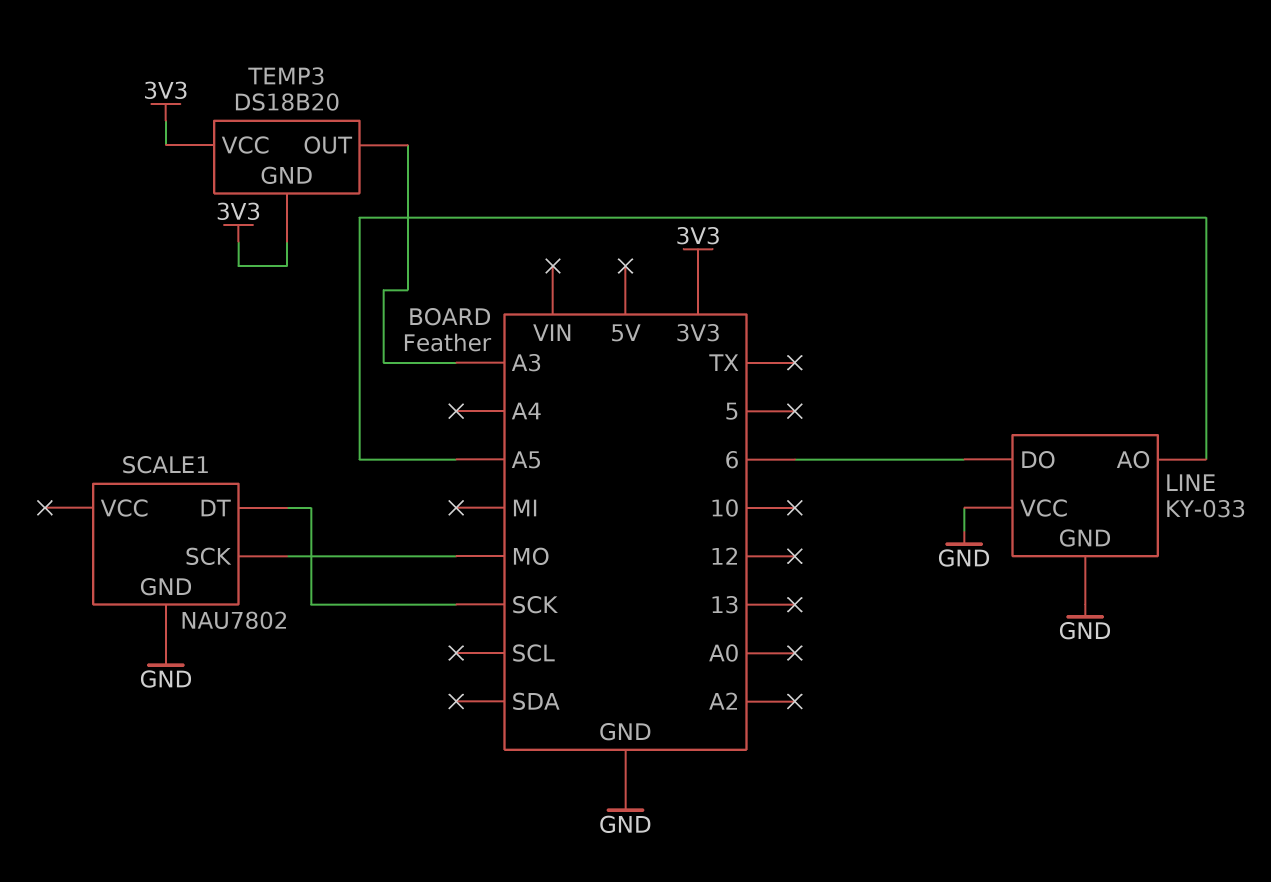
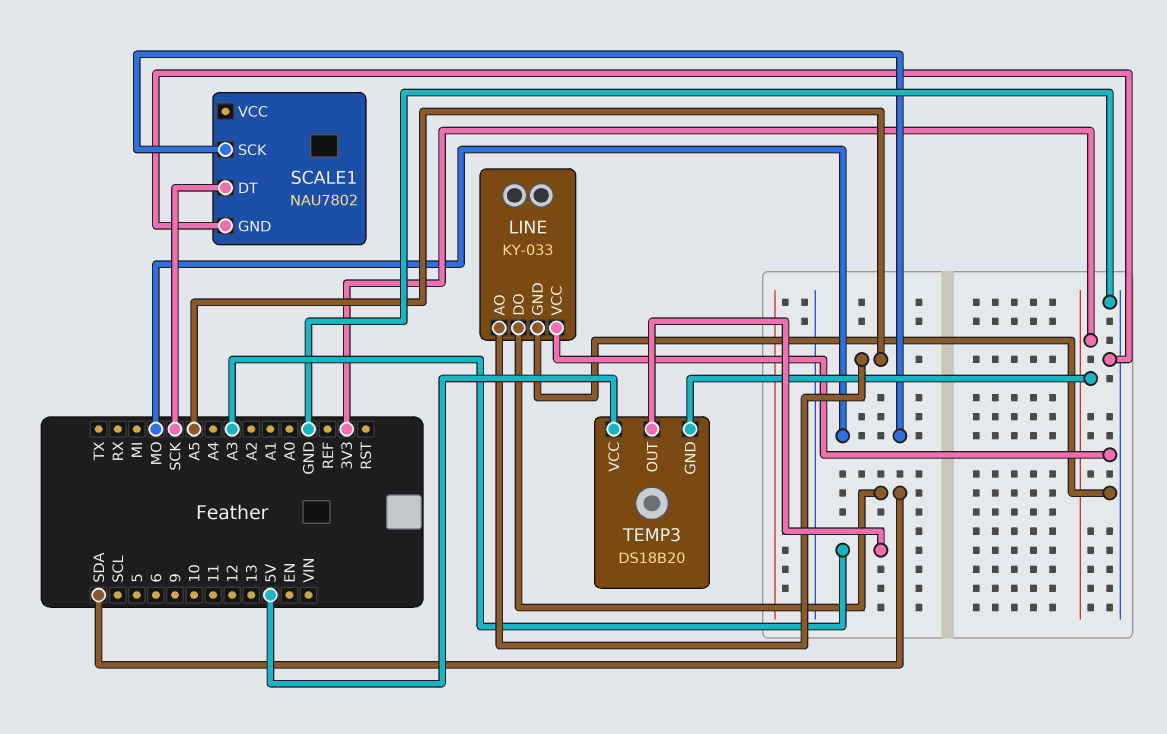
LINE pin DO: 6 -> SDA
TEMP3 pin VCC: 3V3 -> 5V

